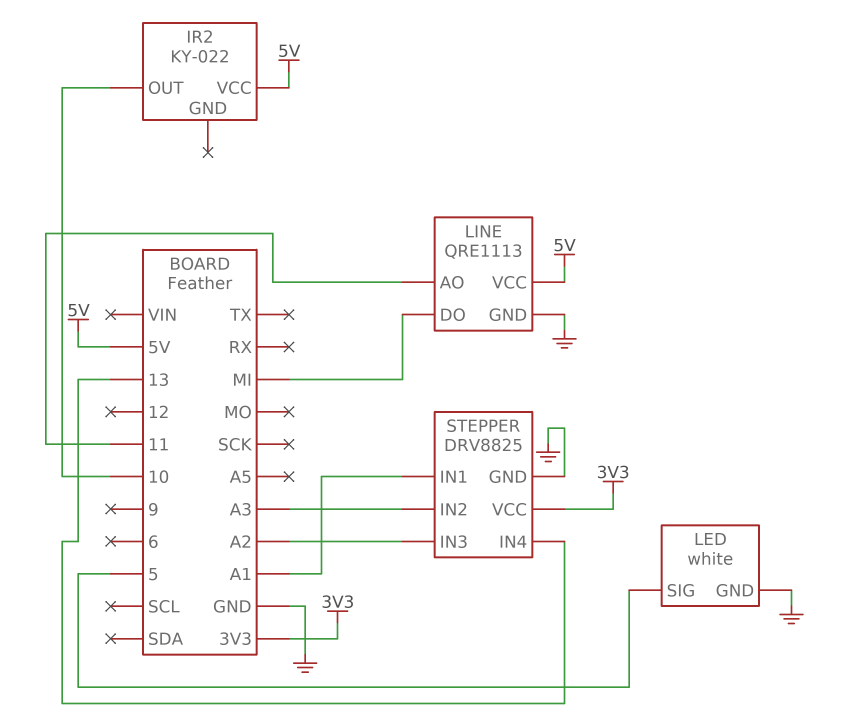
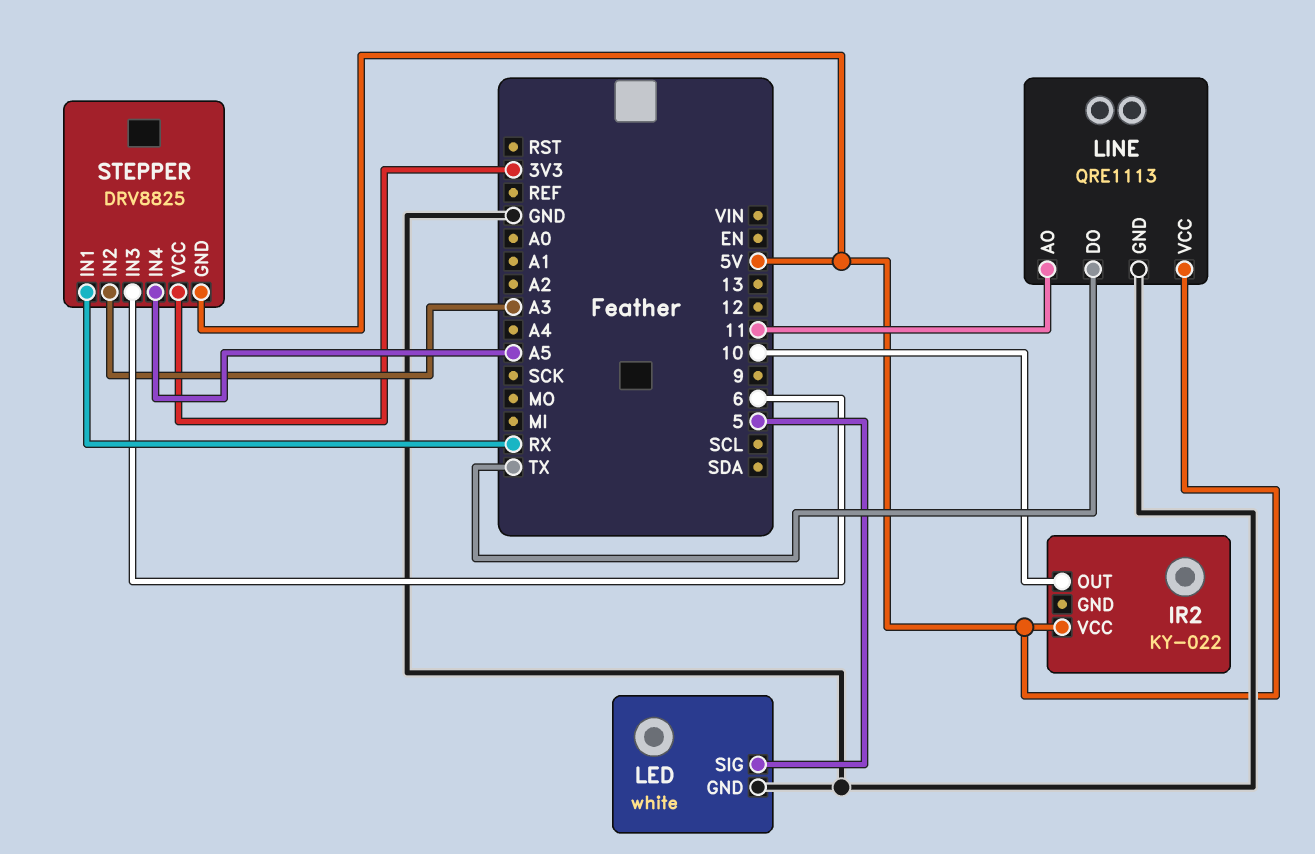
LINE pin DO: MI -> TX
STEPPER pin GND: GND -> 5V
STEPPER pin IN1: A1 -> RX
STEPPER pin IN3: A2 -> 6
STEPPER pin IN4: 13 -> A5

